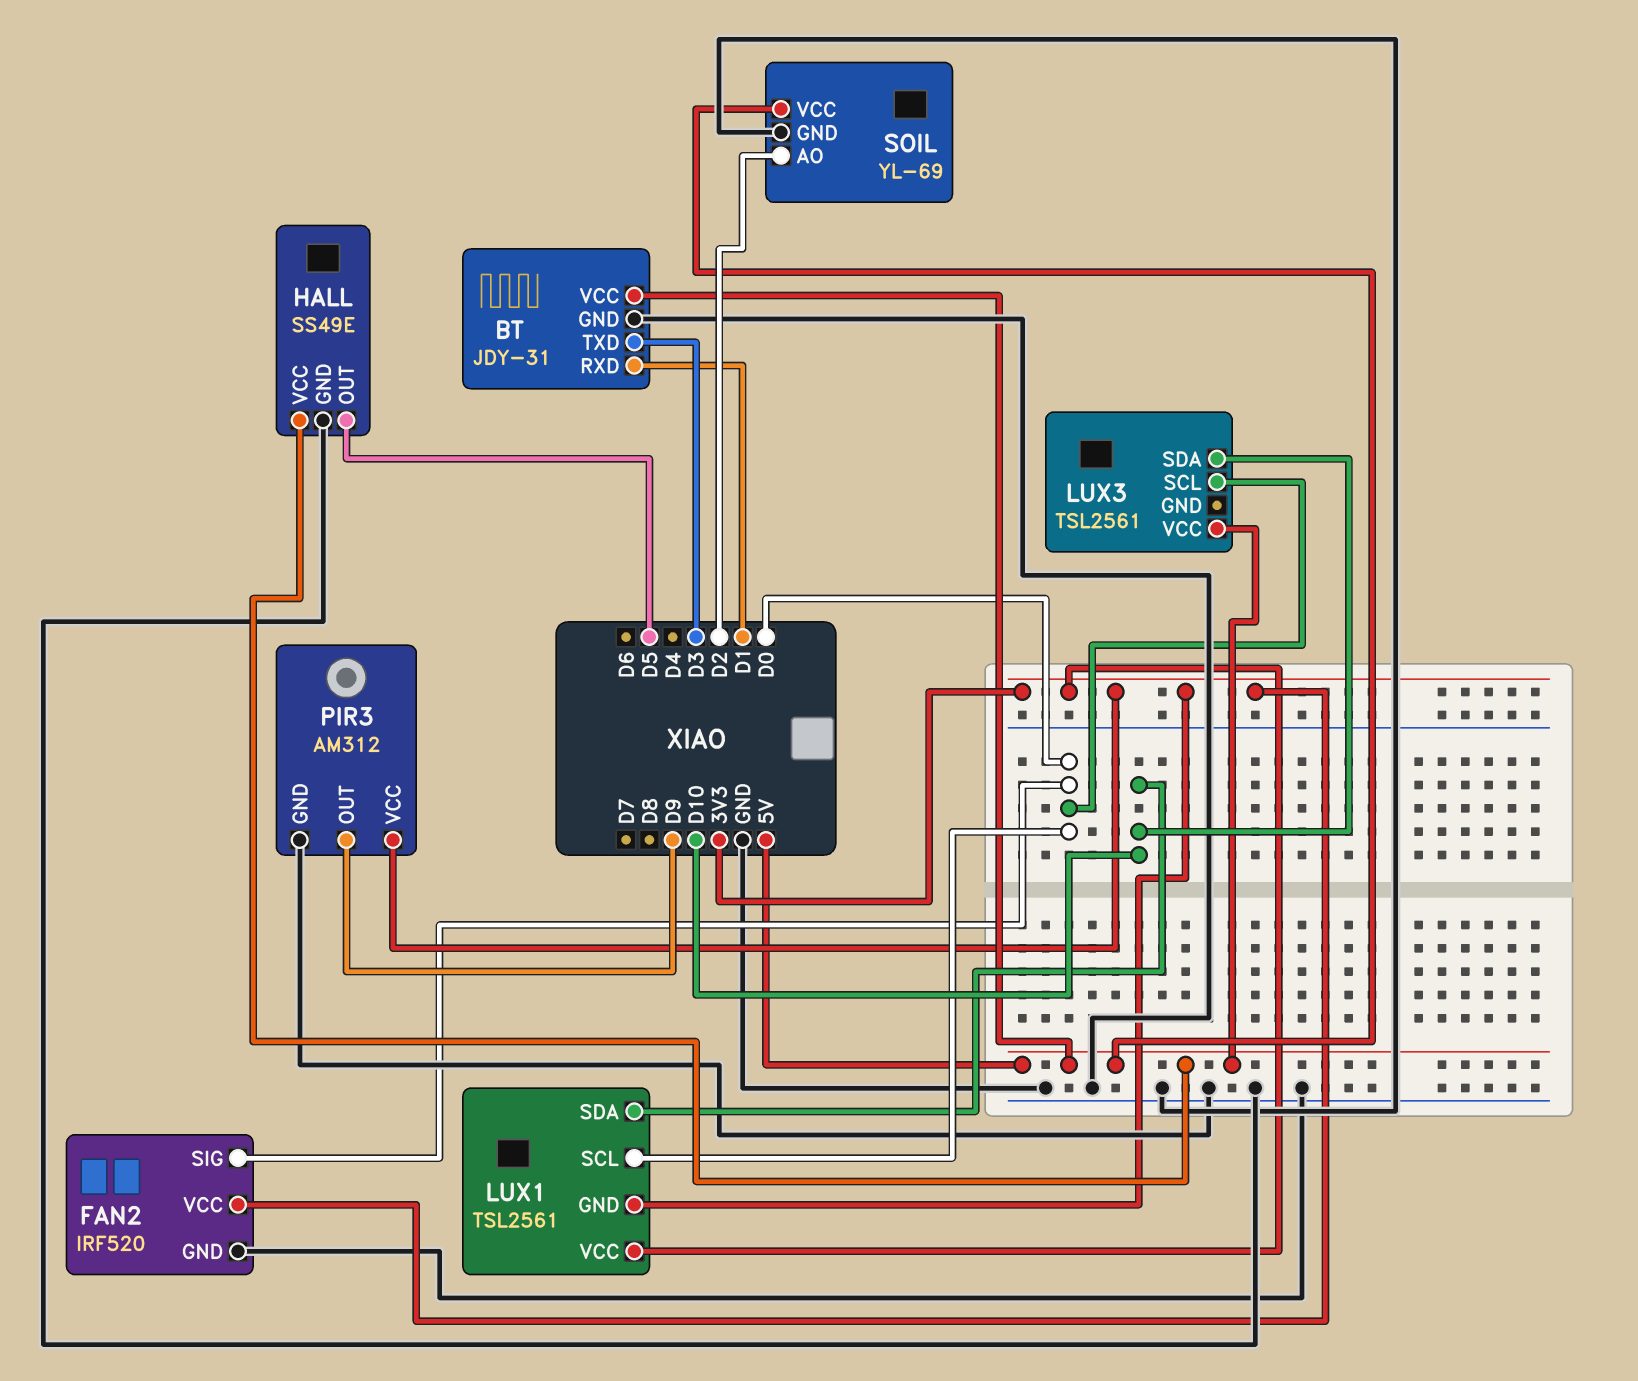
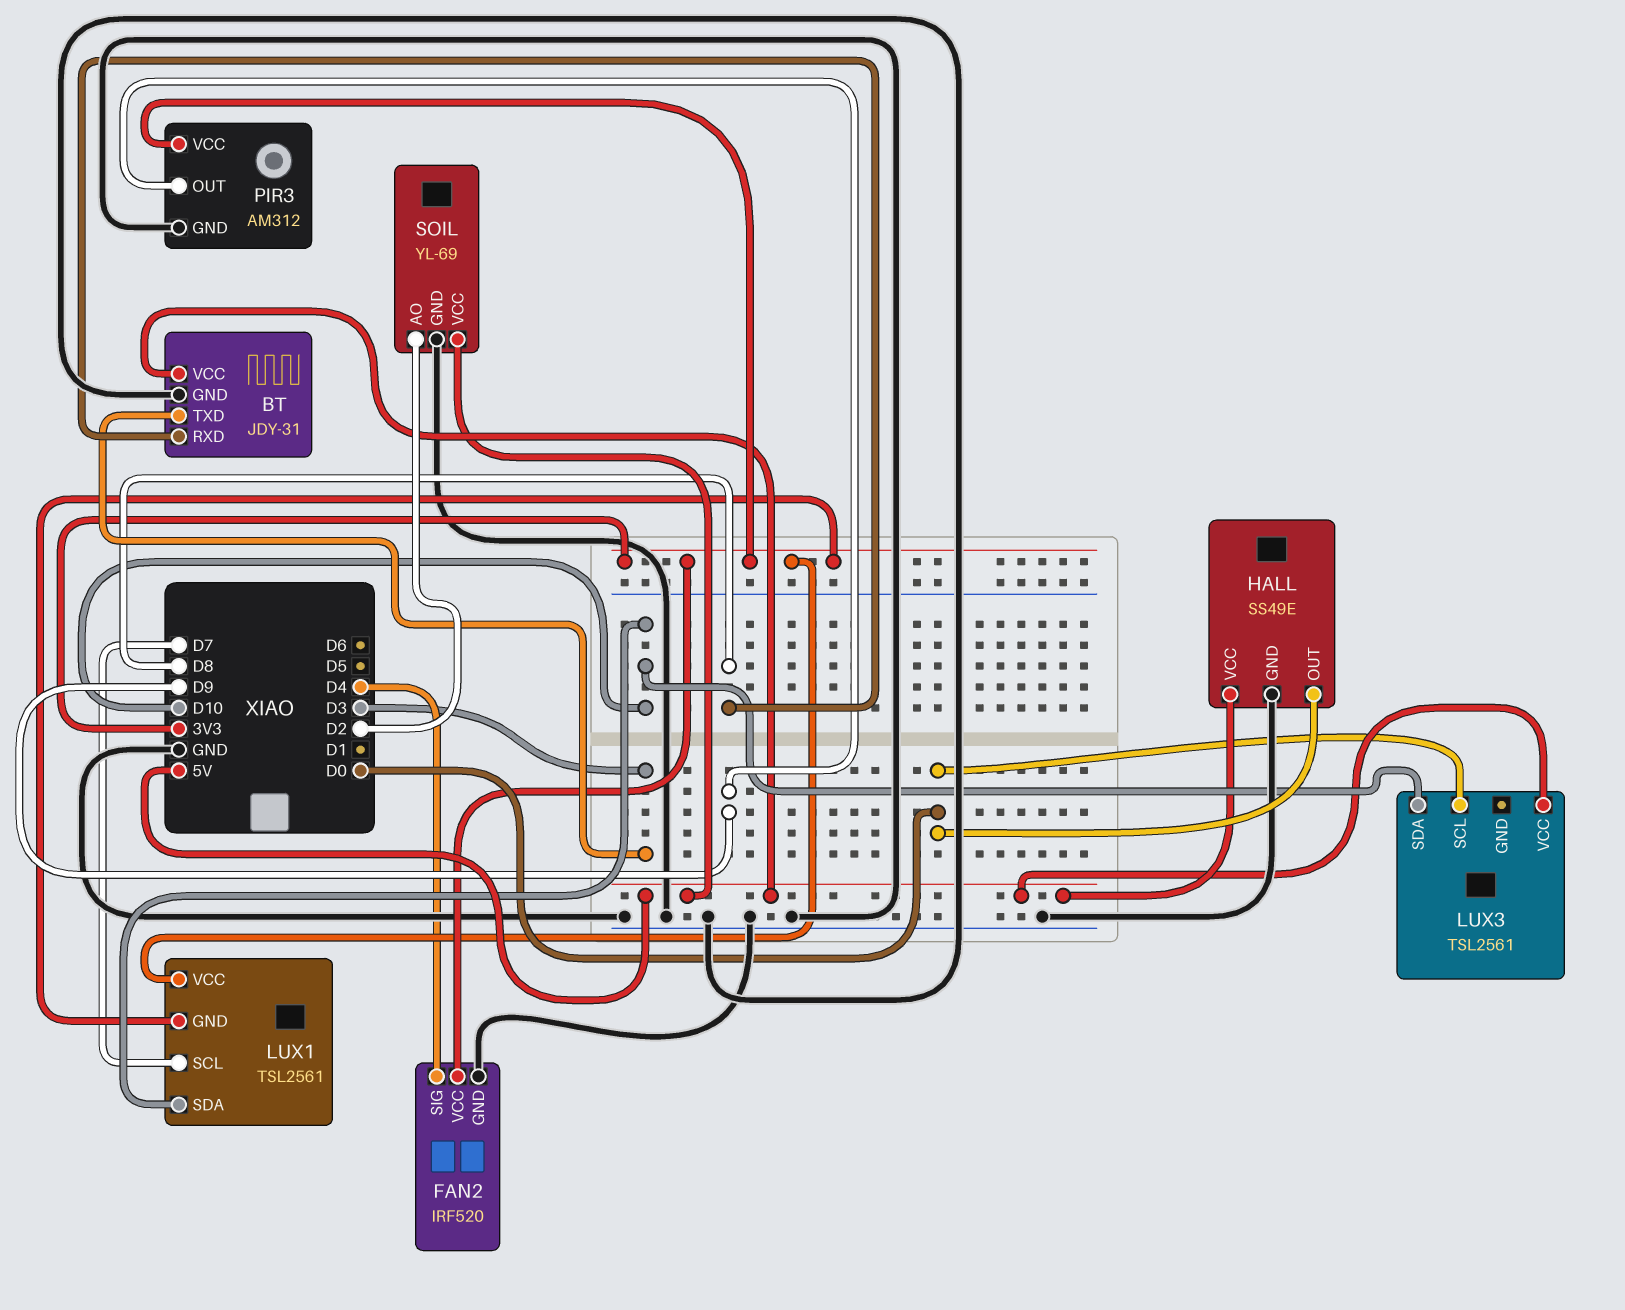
BT pin RXD: D1 -> D8
FAN2 pin SIG: D0 -> D4
HALL pin OUT: D5 -> D0
LUX1 pin SCL: D0 -> D7

